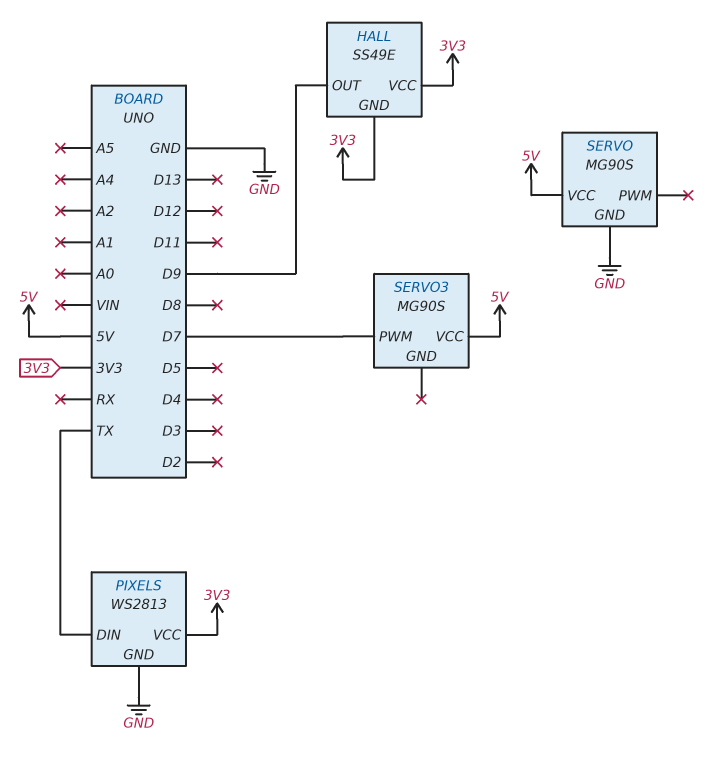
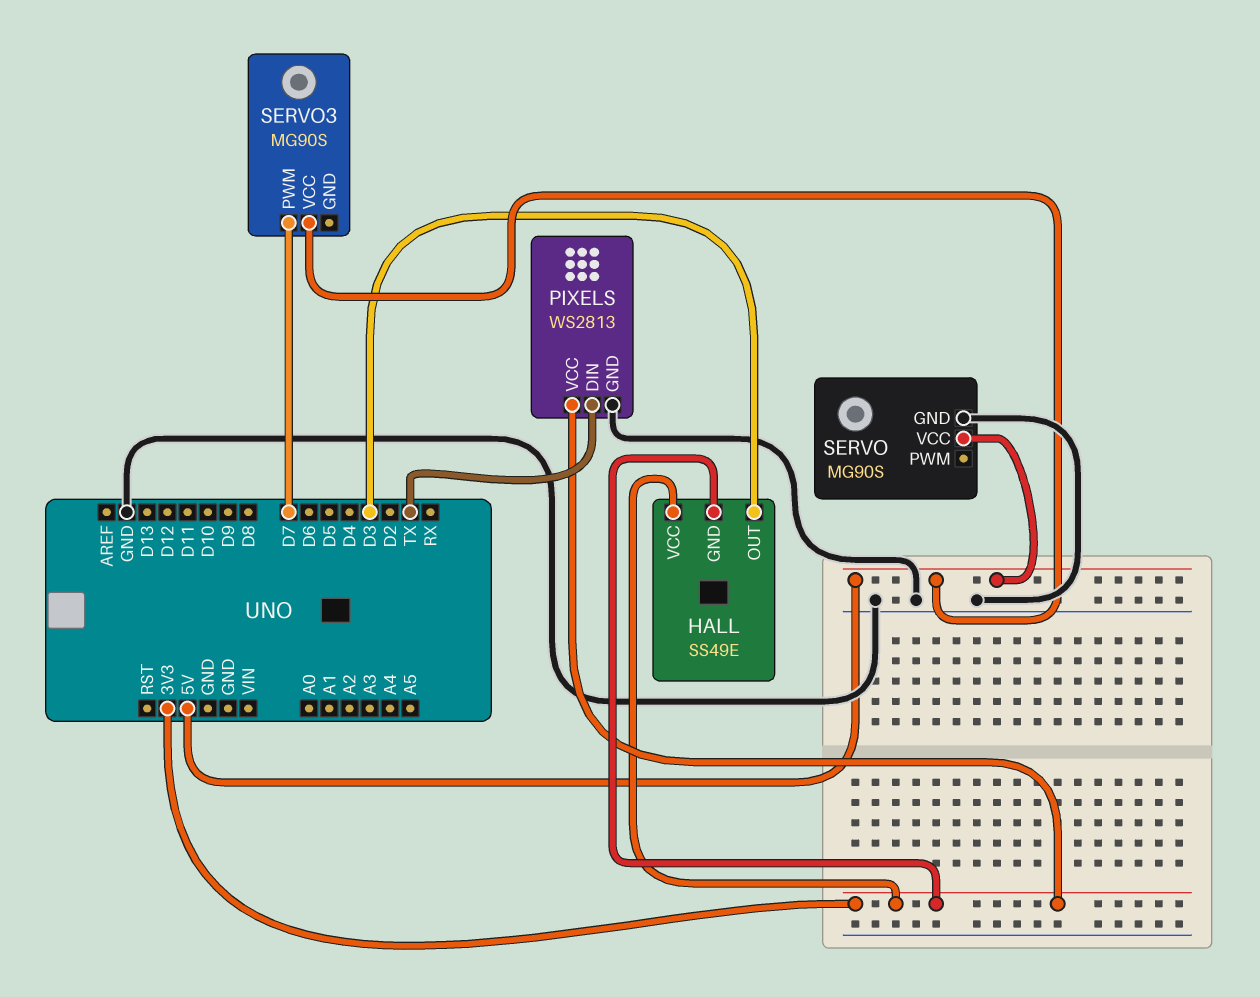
HALL pin OUT: D9 -> D3

